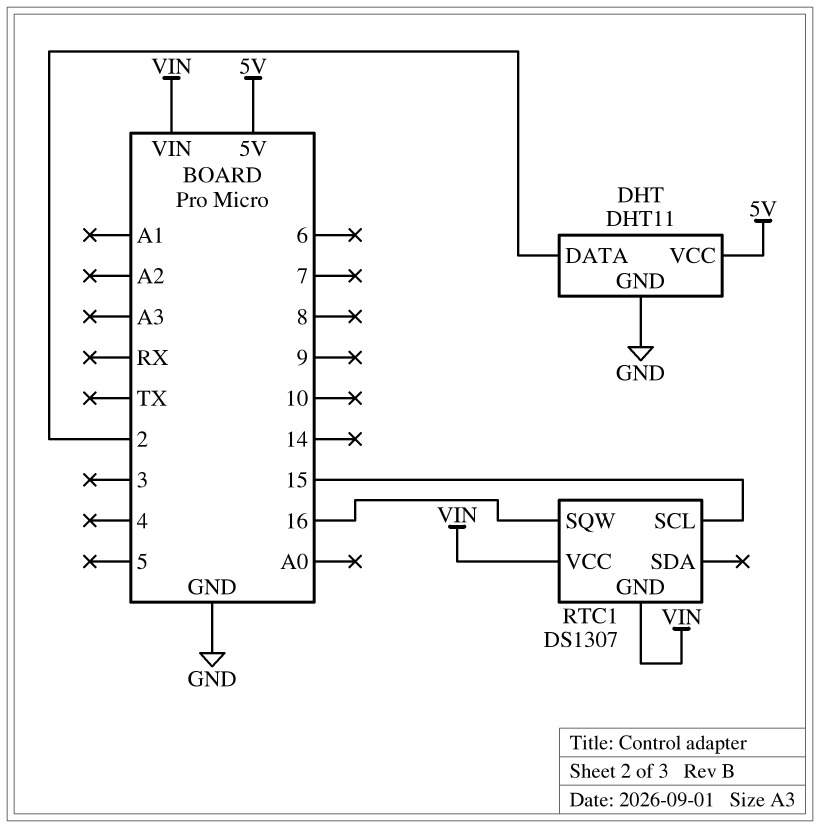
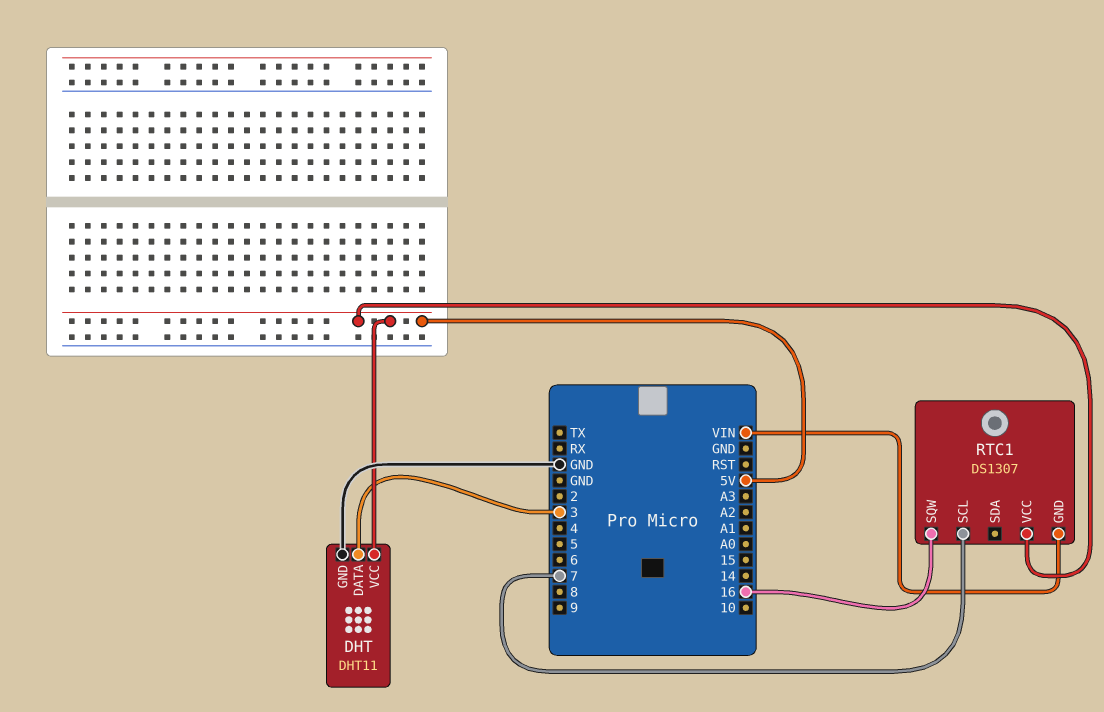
DHT pin DATA: 2 -> 3
RTC1 pin SCL: 15 -> 7
RTC1 pin VCC: VIN -> 5V

